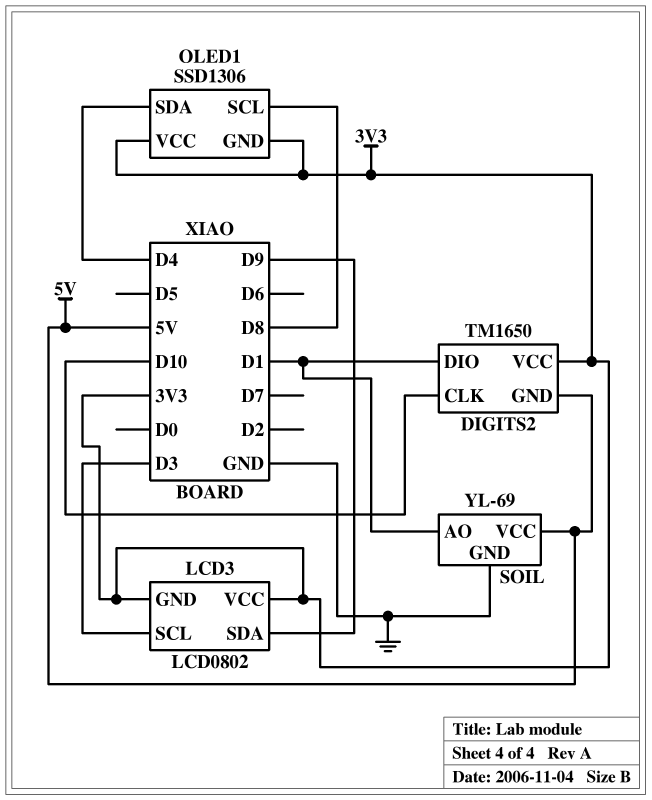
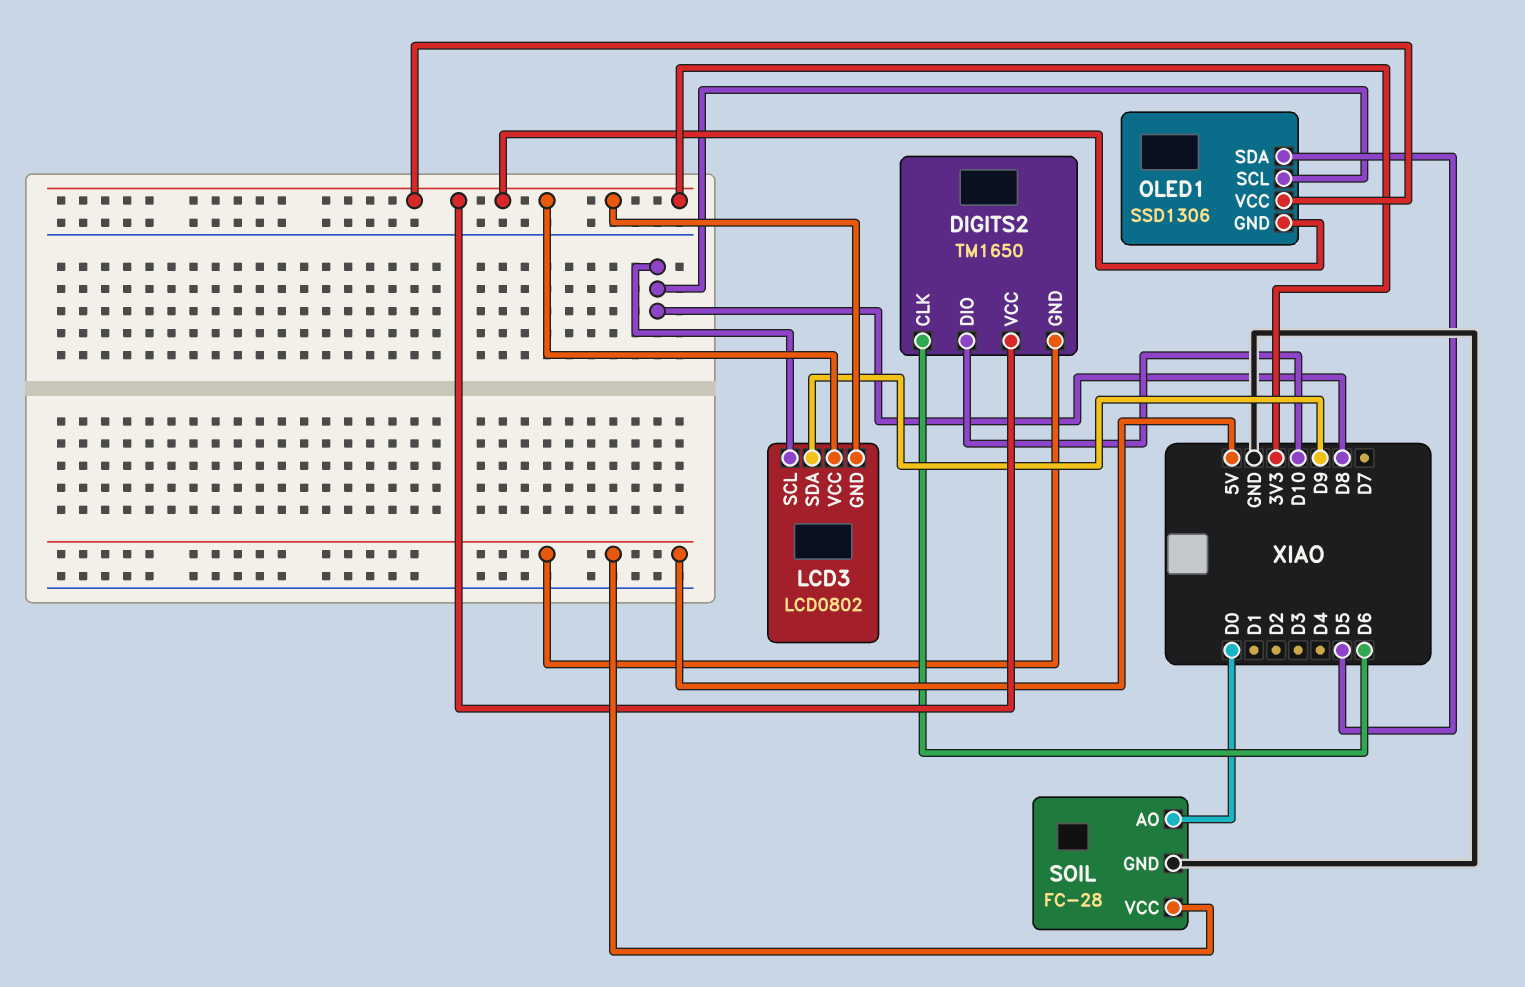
DIGITS2 pin CLK: D10 -> D6
DIGITS2 pin DIO: D1 -> D10
LCD3 pin SCL: D3 -> D8
OLED1 pin SDA: D4 -> D5
SOIL: YL-69 -> FC-28
SOIL pin AO: D1 -> D0

